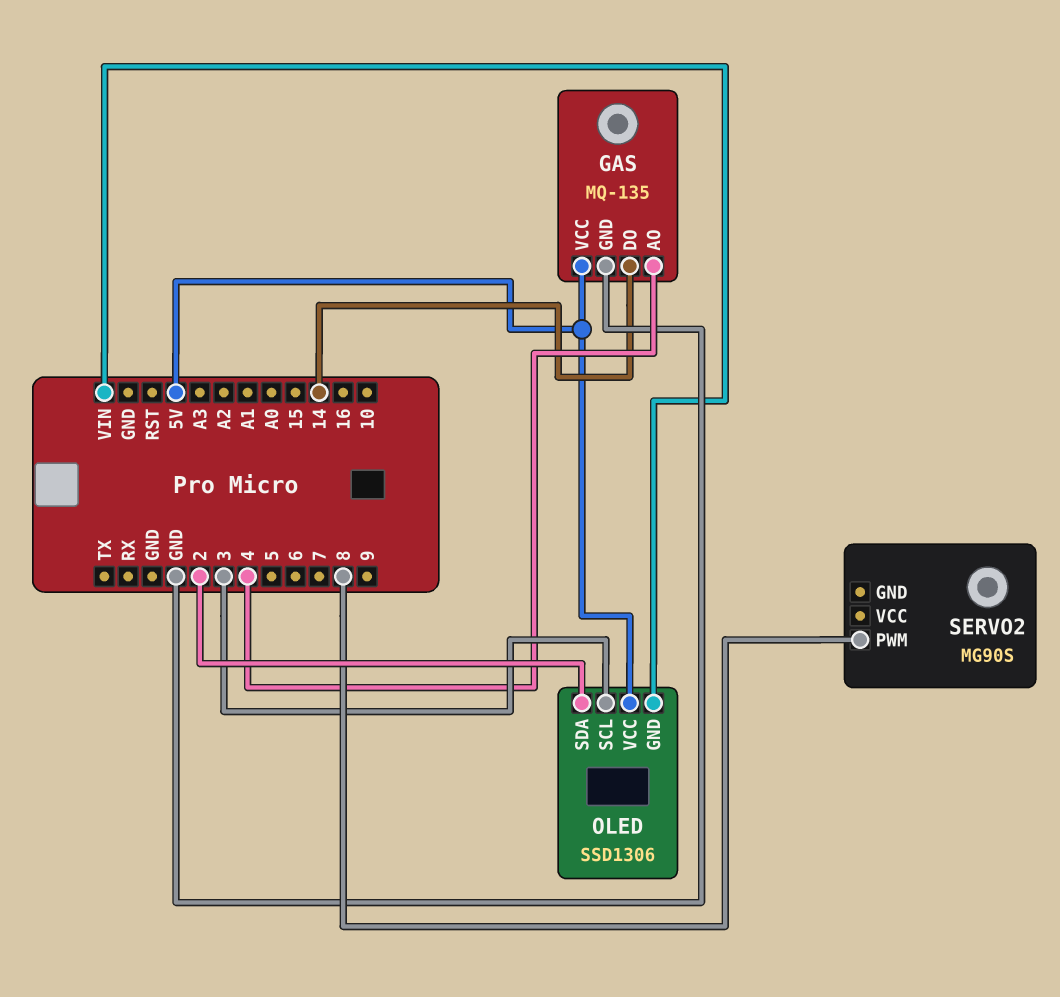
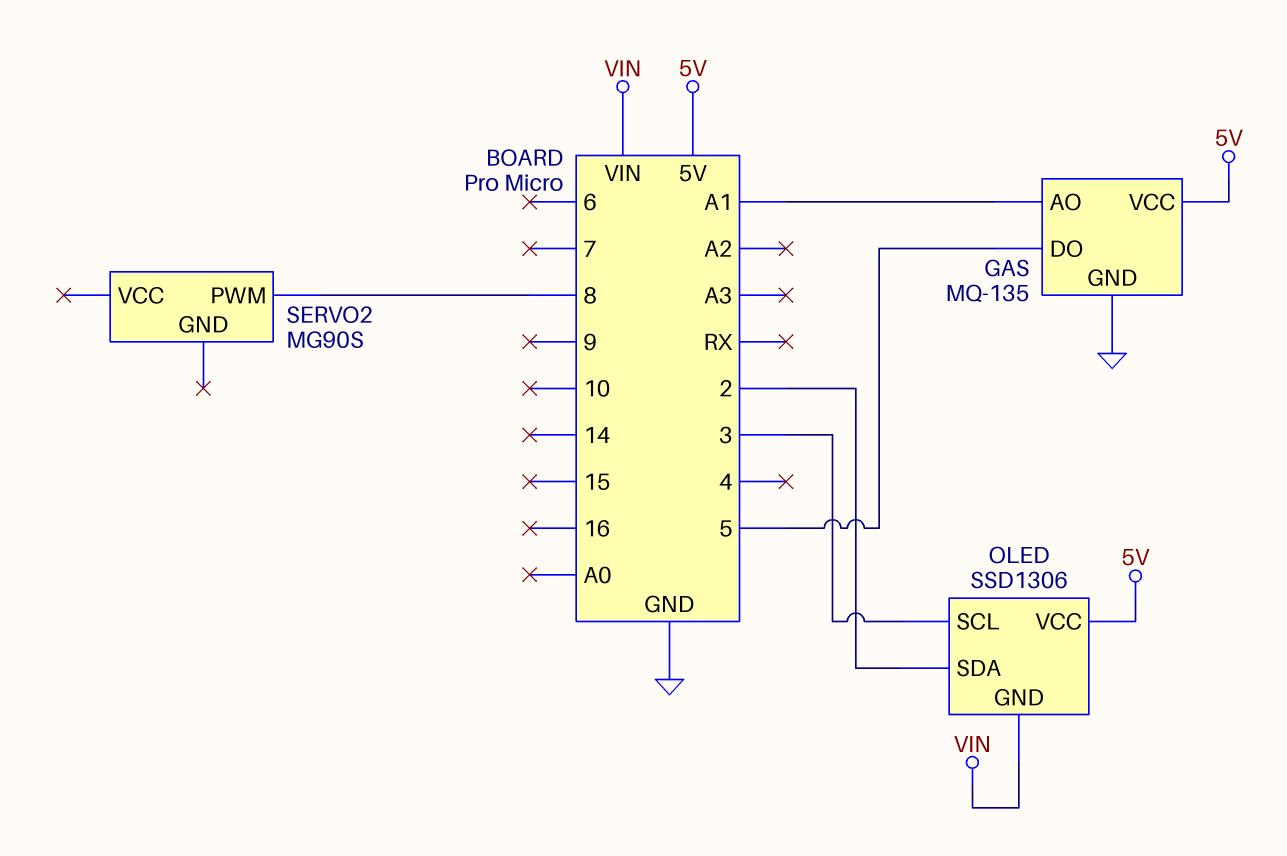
GAS pin AO: 4 -> A1
GAS pin DO: 14 -> 5

